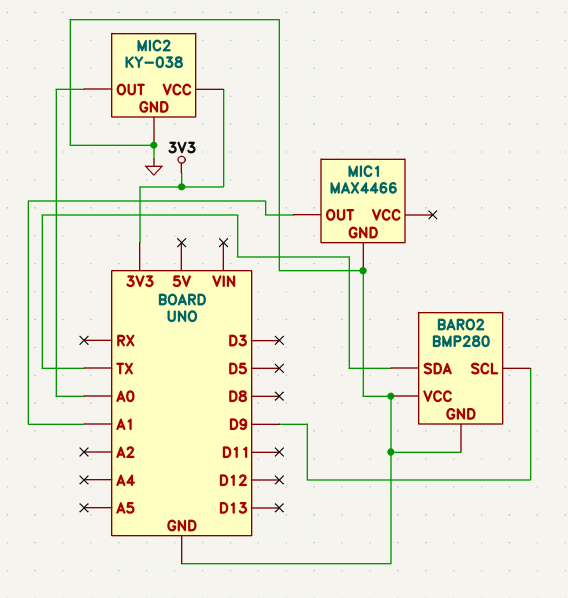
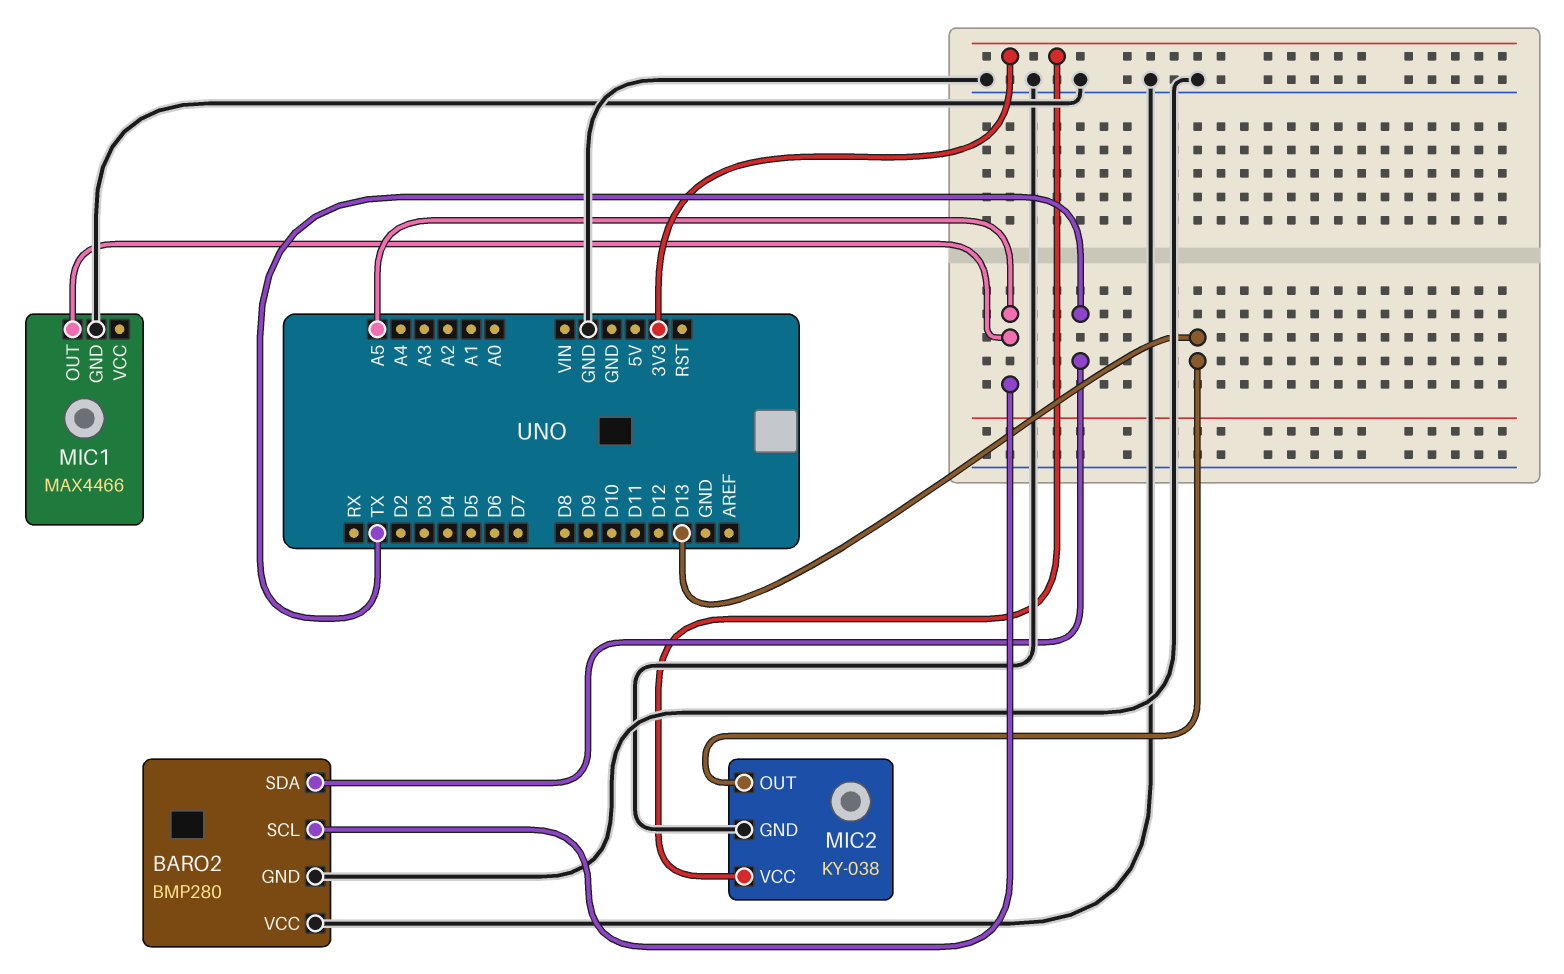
BARO2 pin SCL: D9 -> A5
MIC1 pin OUT: A1 -> A5
MIC2 pin OUT: A0 -> D13

